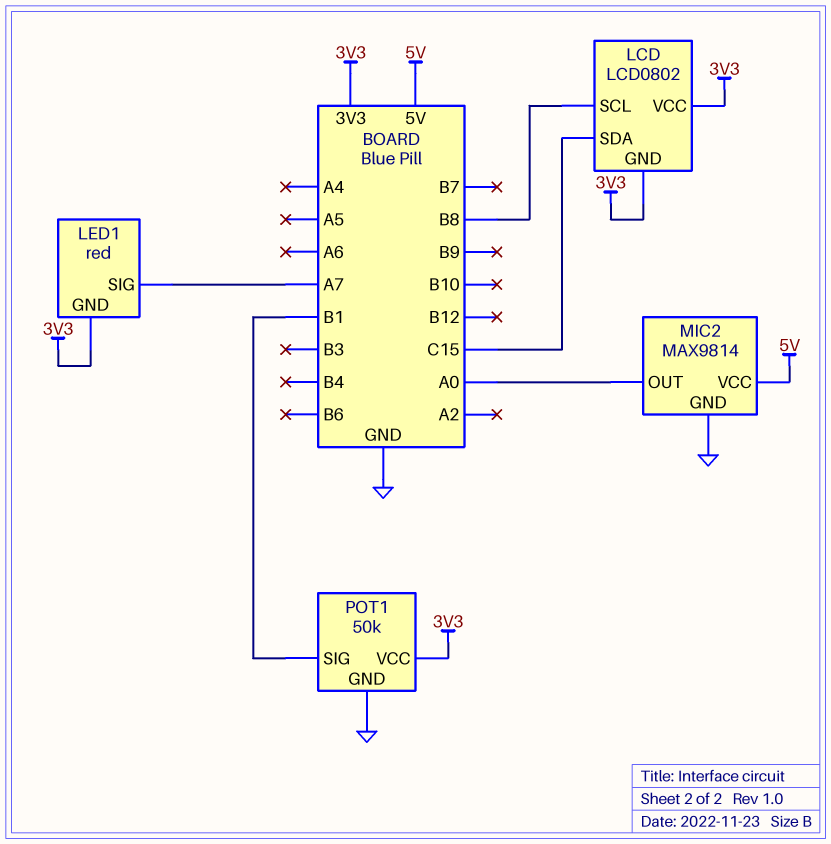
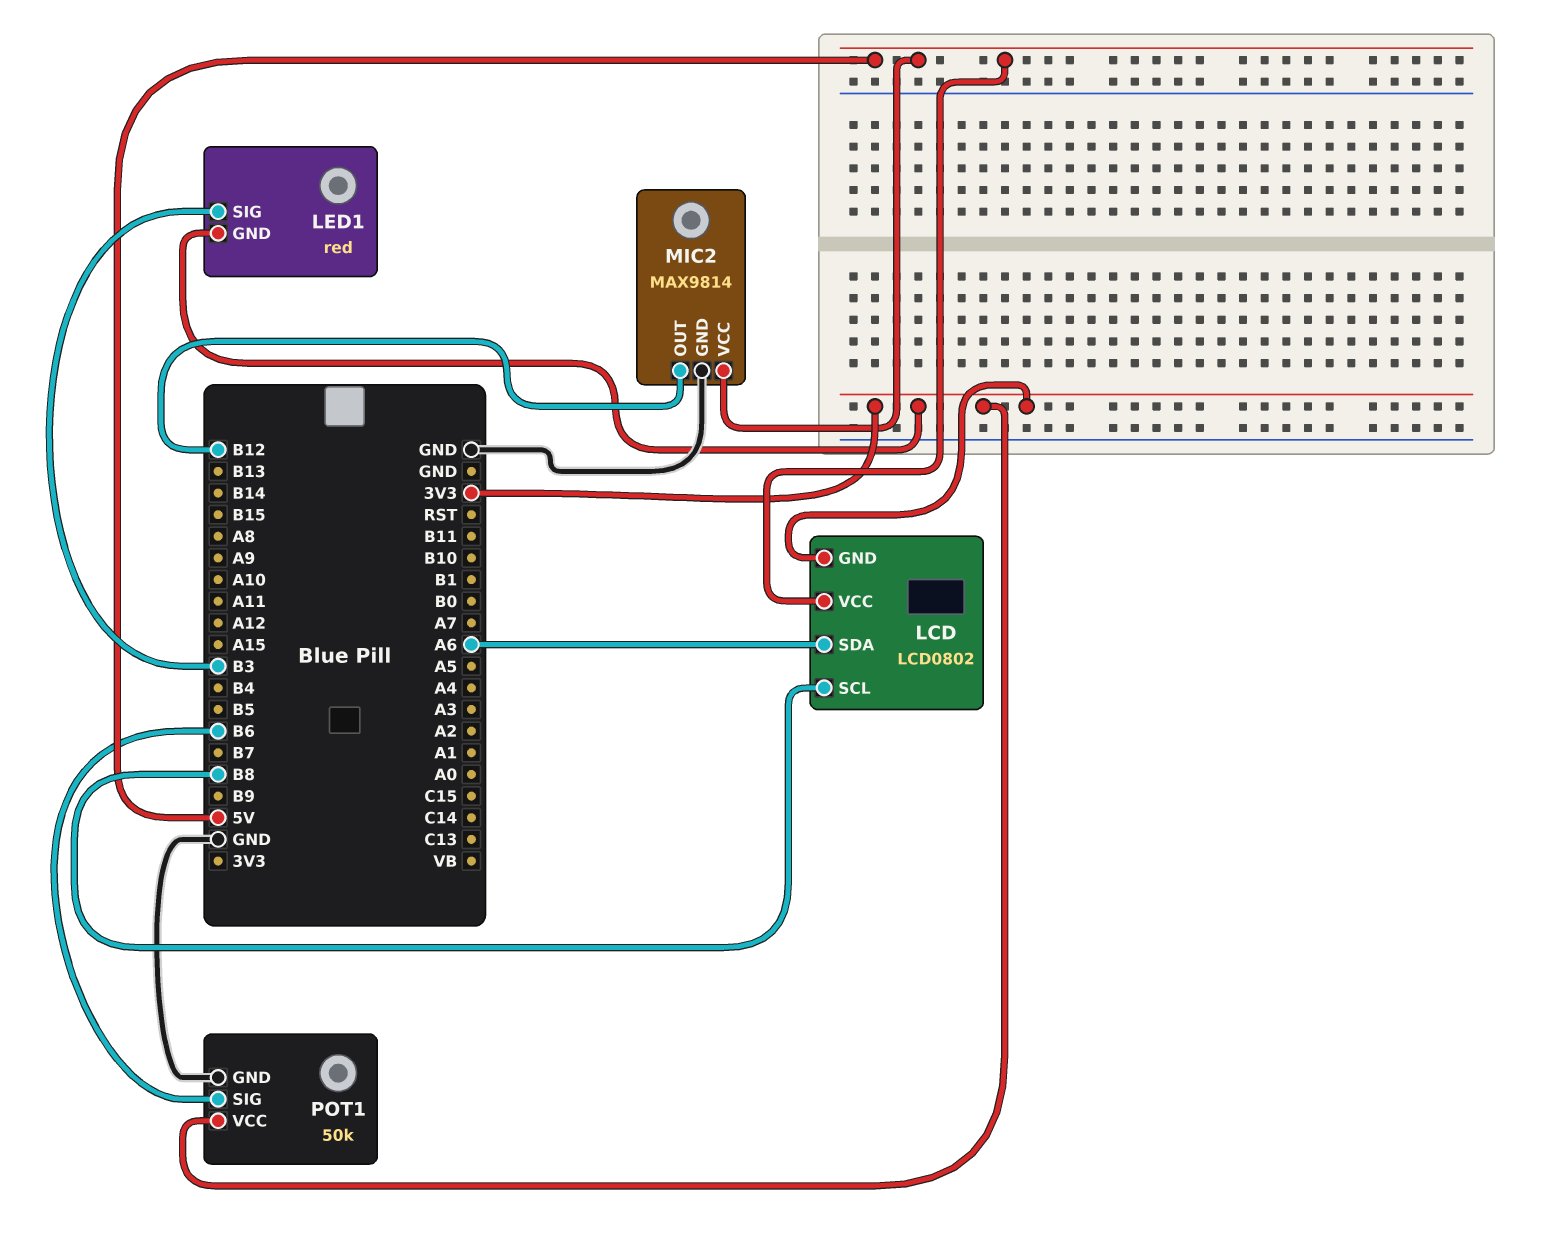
LCD pin SDA: C15 -> A6
LCD pin VCC: 3V3 -> 5V
LED1 pin SIG: A7 -> B3
MIC2 pin OUT: A0 -> B12
POT1 pin SIG: B1 -> B6

